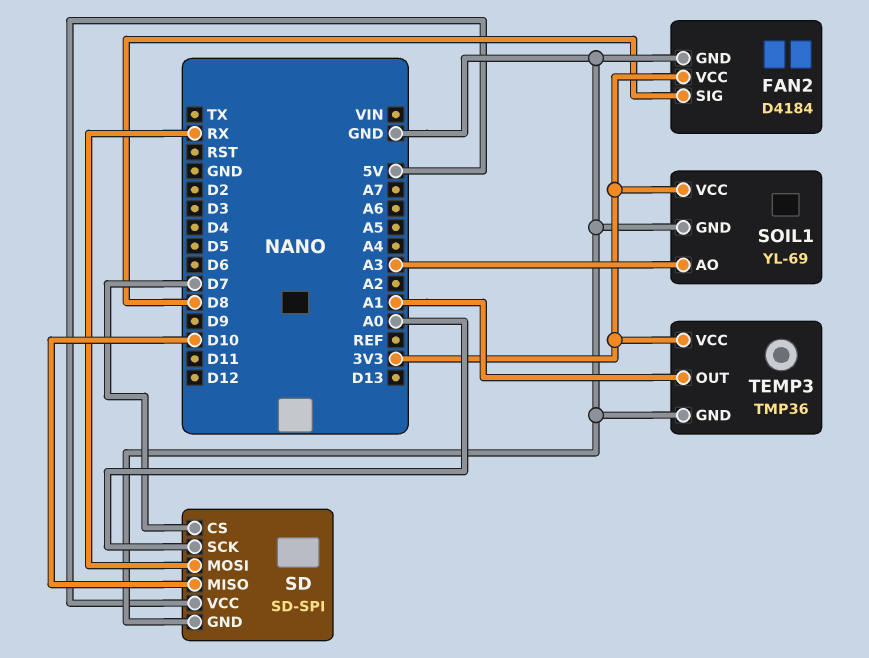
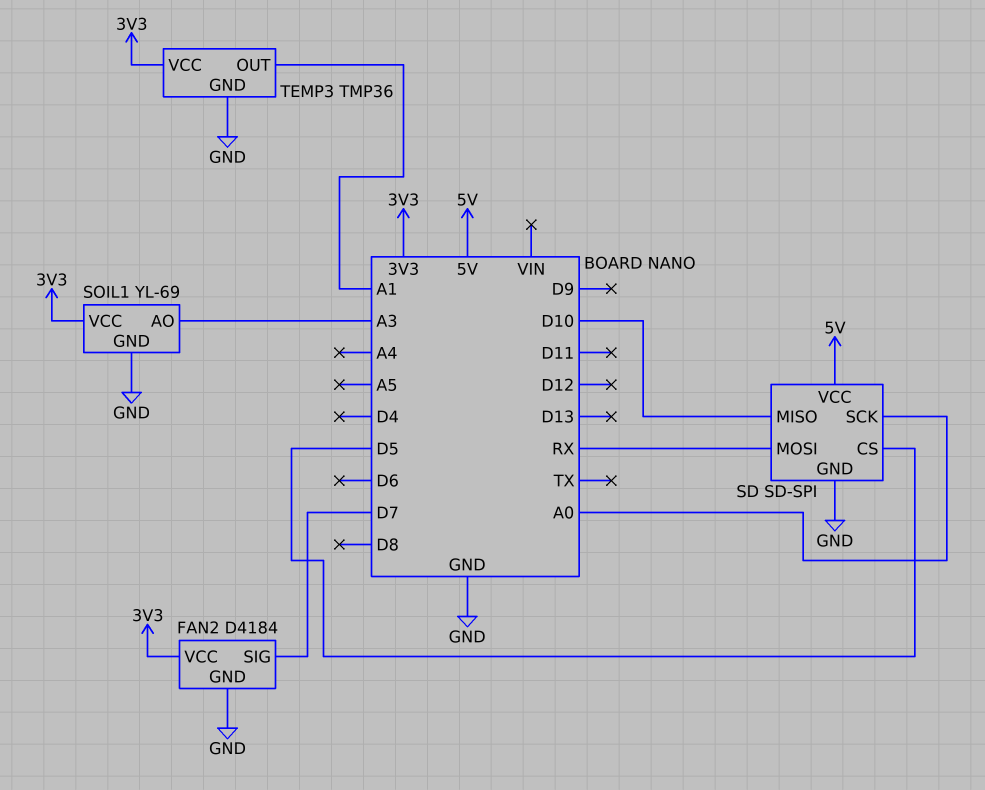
FAN2 pin SIG: D8 -> D7
SD pin CS: D7 -> D5

